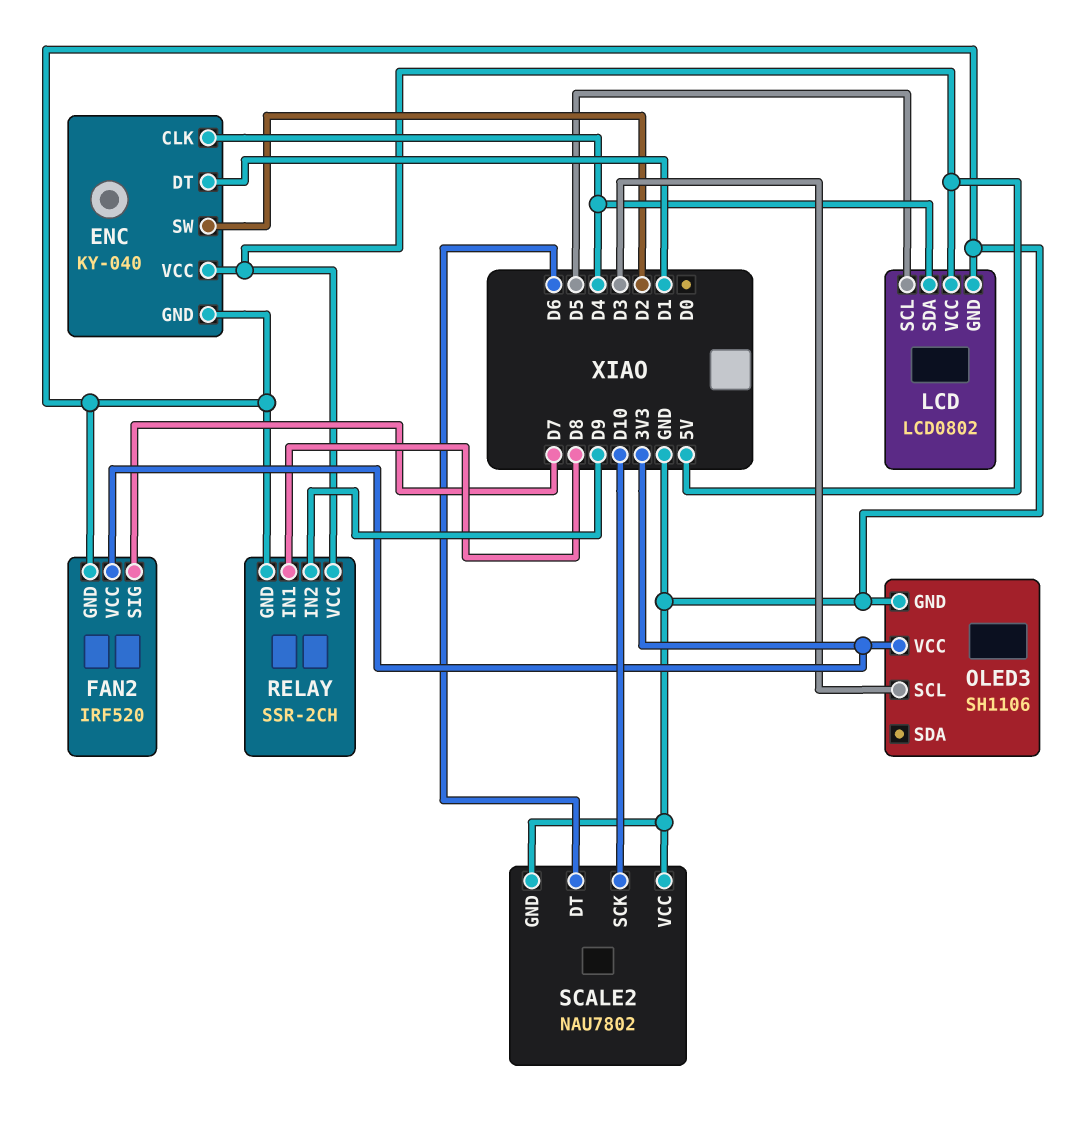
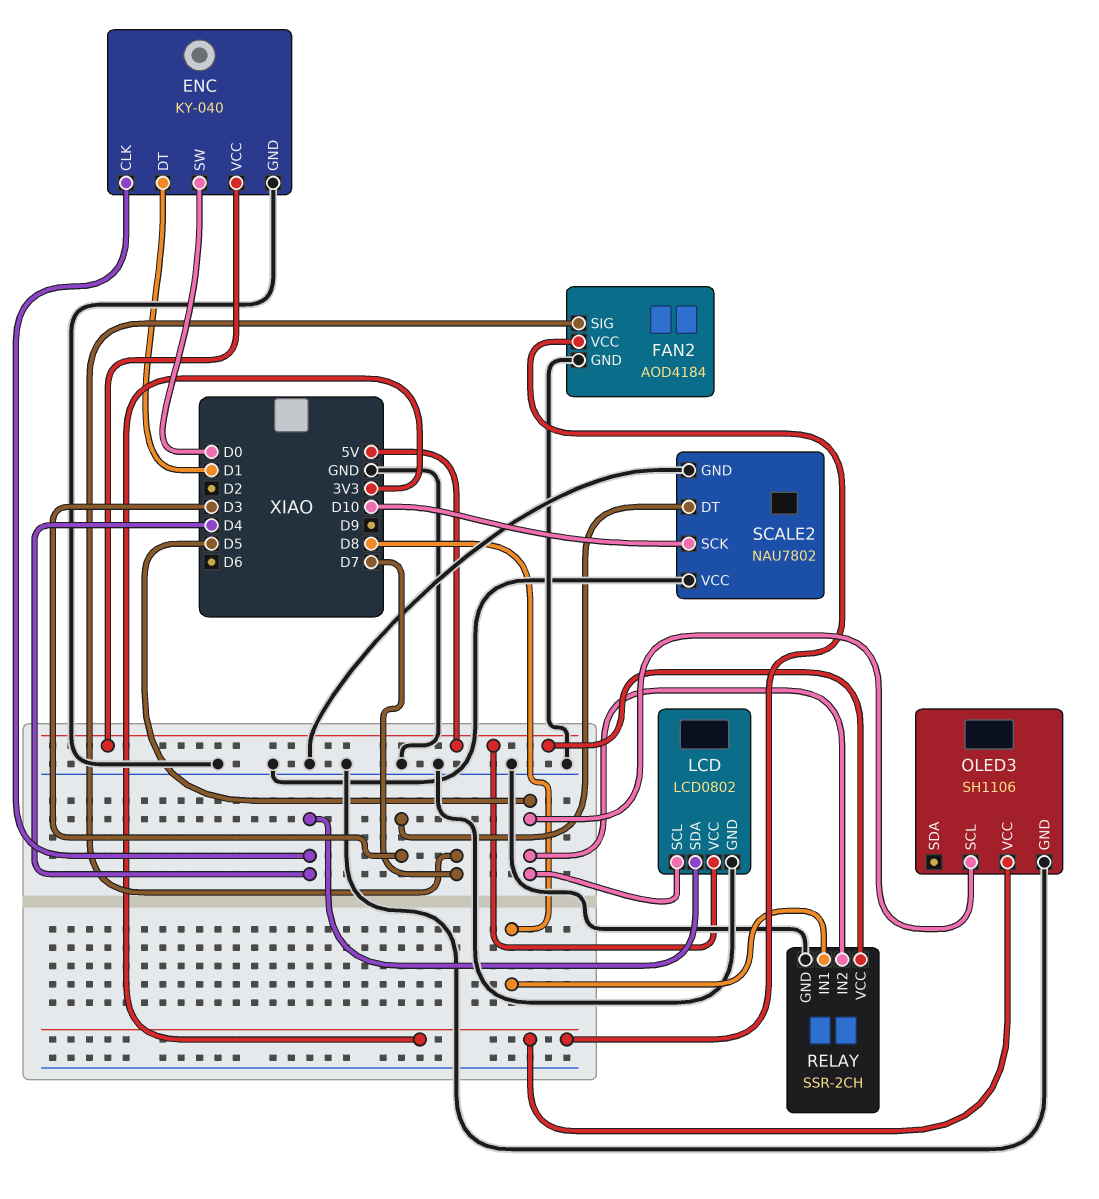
ENC pin SW: D2 -> D0
FAN2: IRF520 -> AOD4184
OLED3 pin SCL: D3 -> D5
RELAY pin IN2: D9 -> D5
SCALE2 pin DT: D6 -> D3

